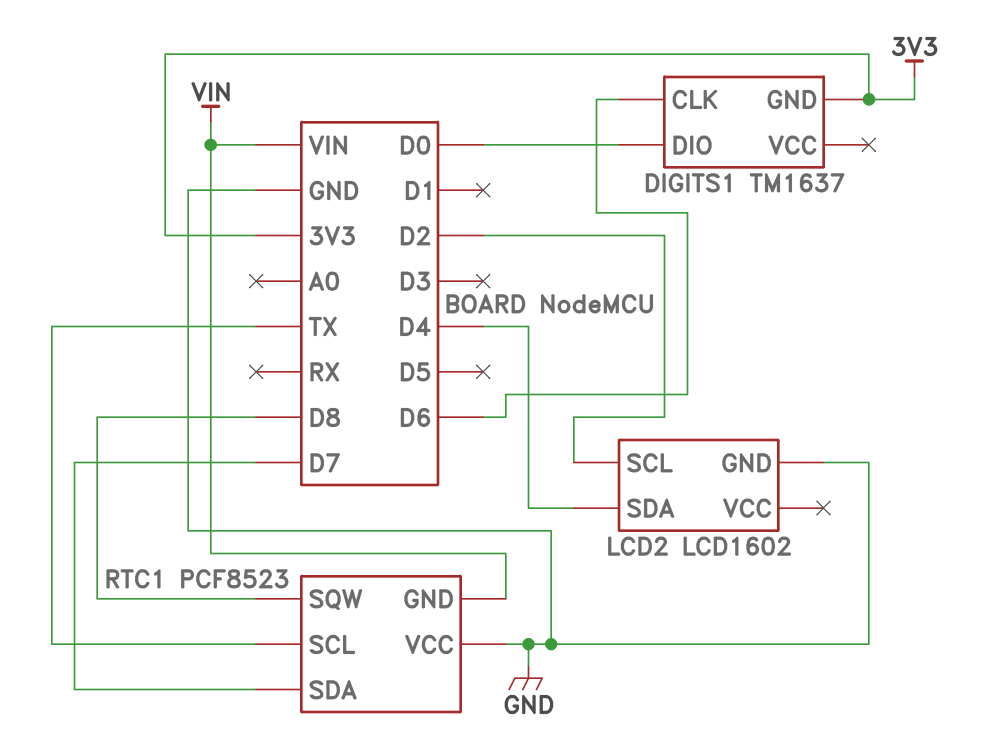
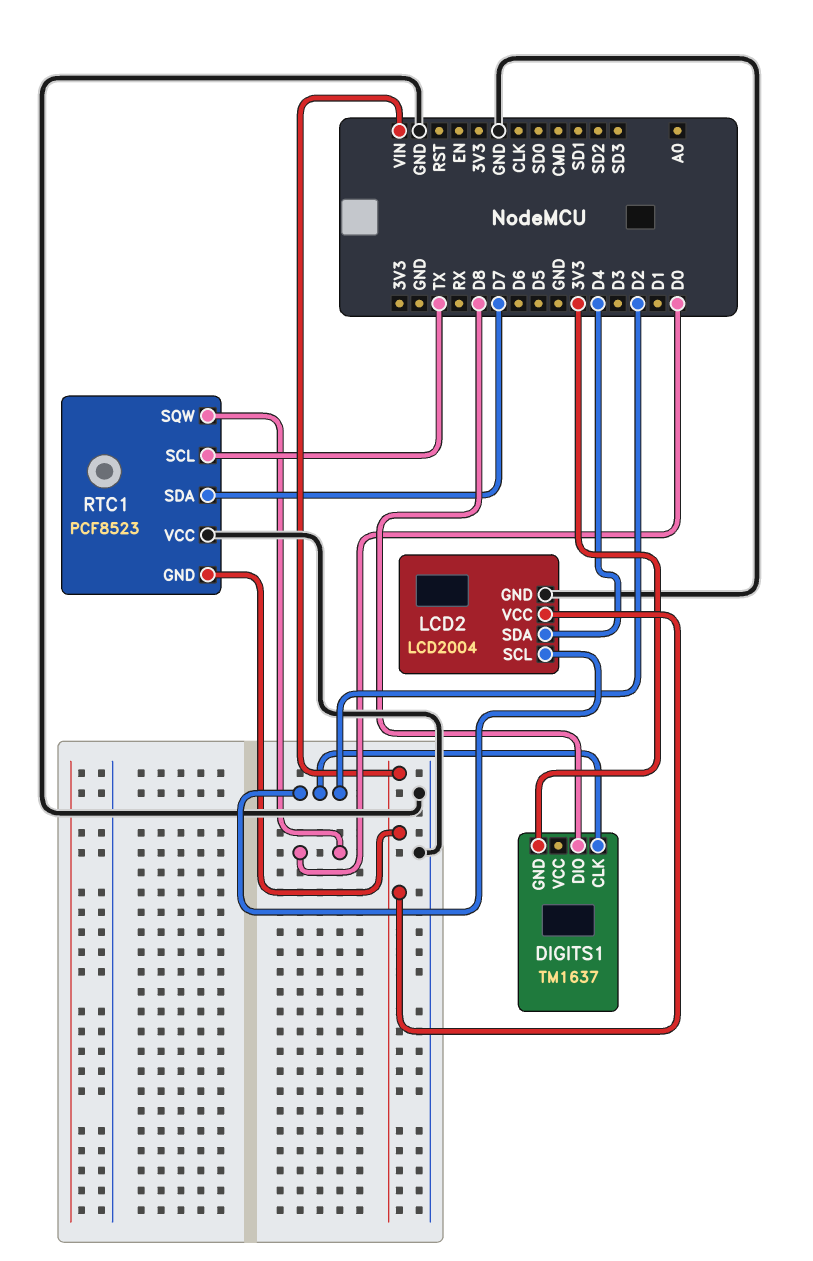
DIGITS1 pin CLK: D6 -> D2
DIGITS1 pin DIO: D0 -> D8
LCD2: LCD1602 -> LCD2004
LCD2 pin VCC: none -> VIN
RTC1 pin SQW: D8 -> D0

